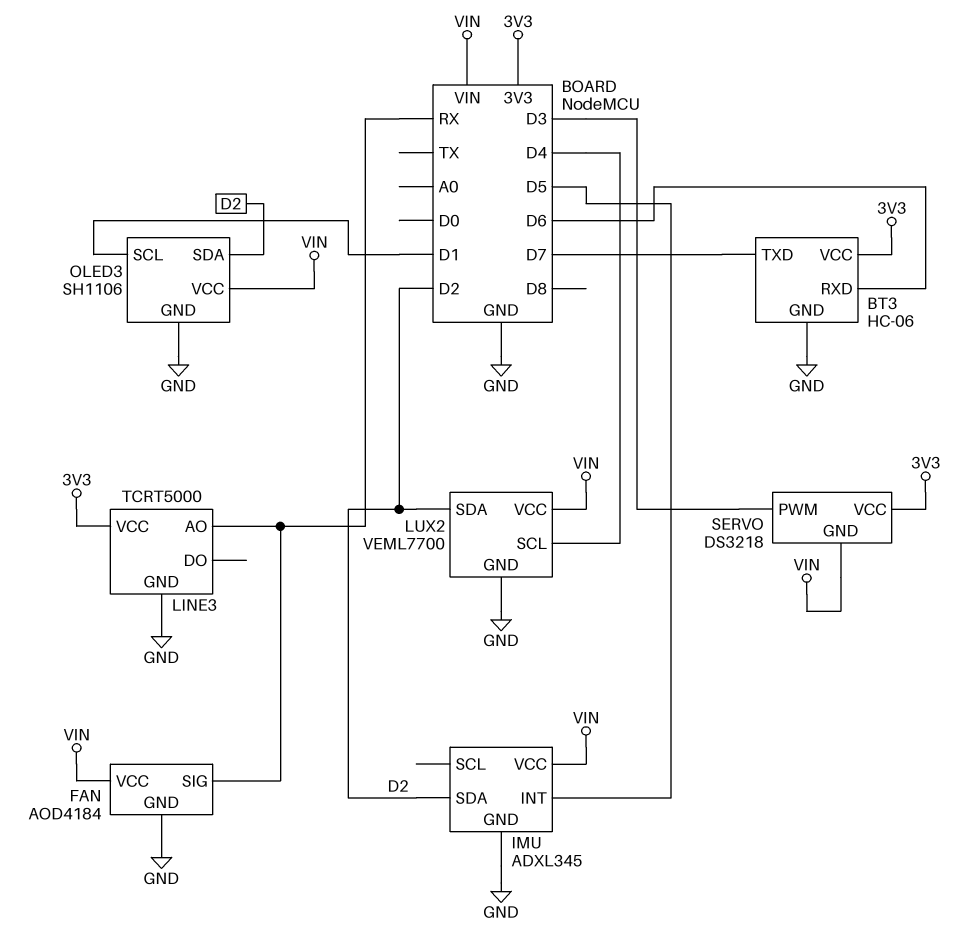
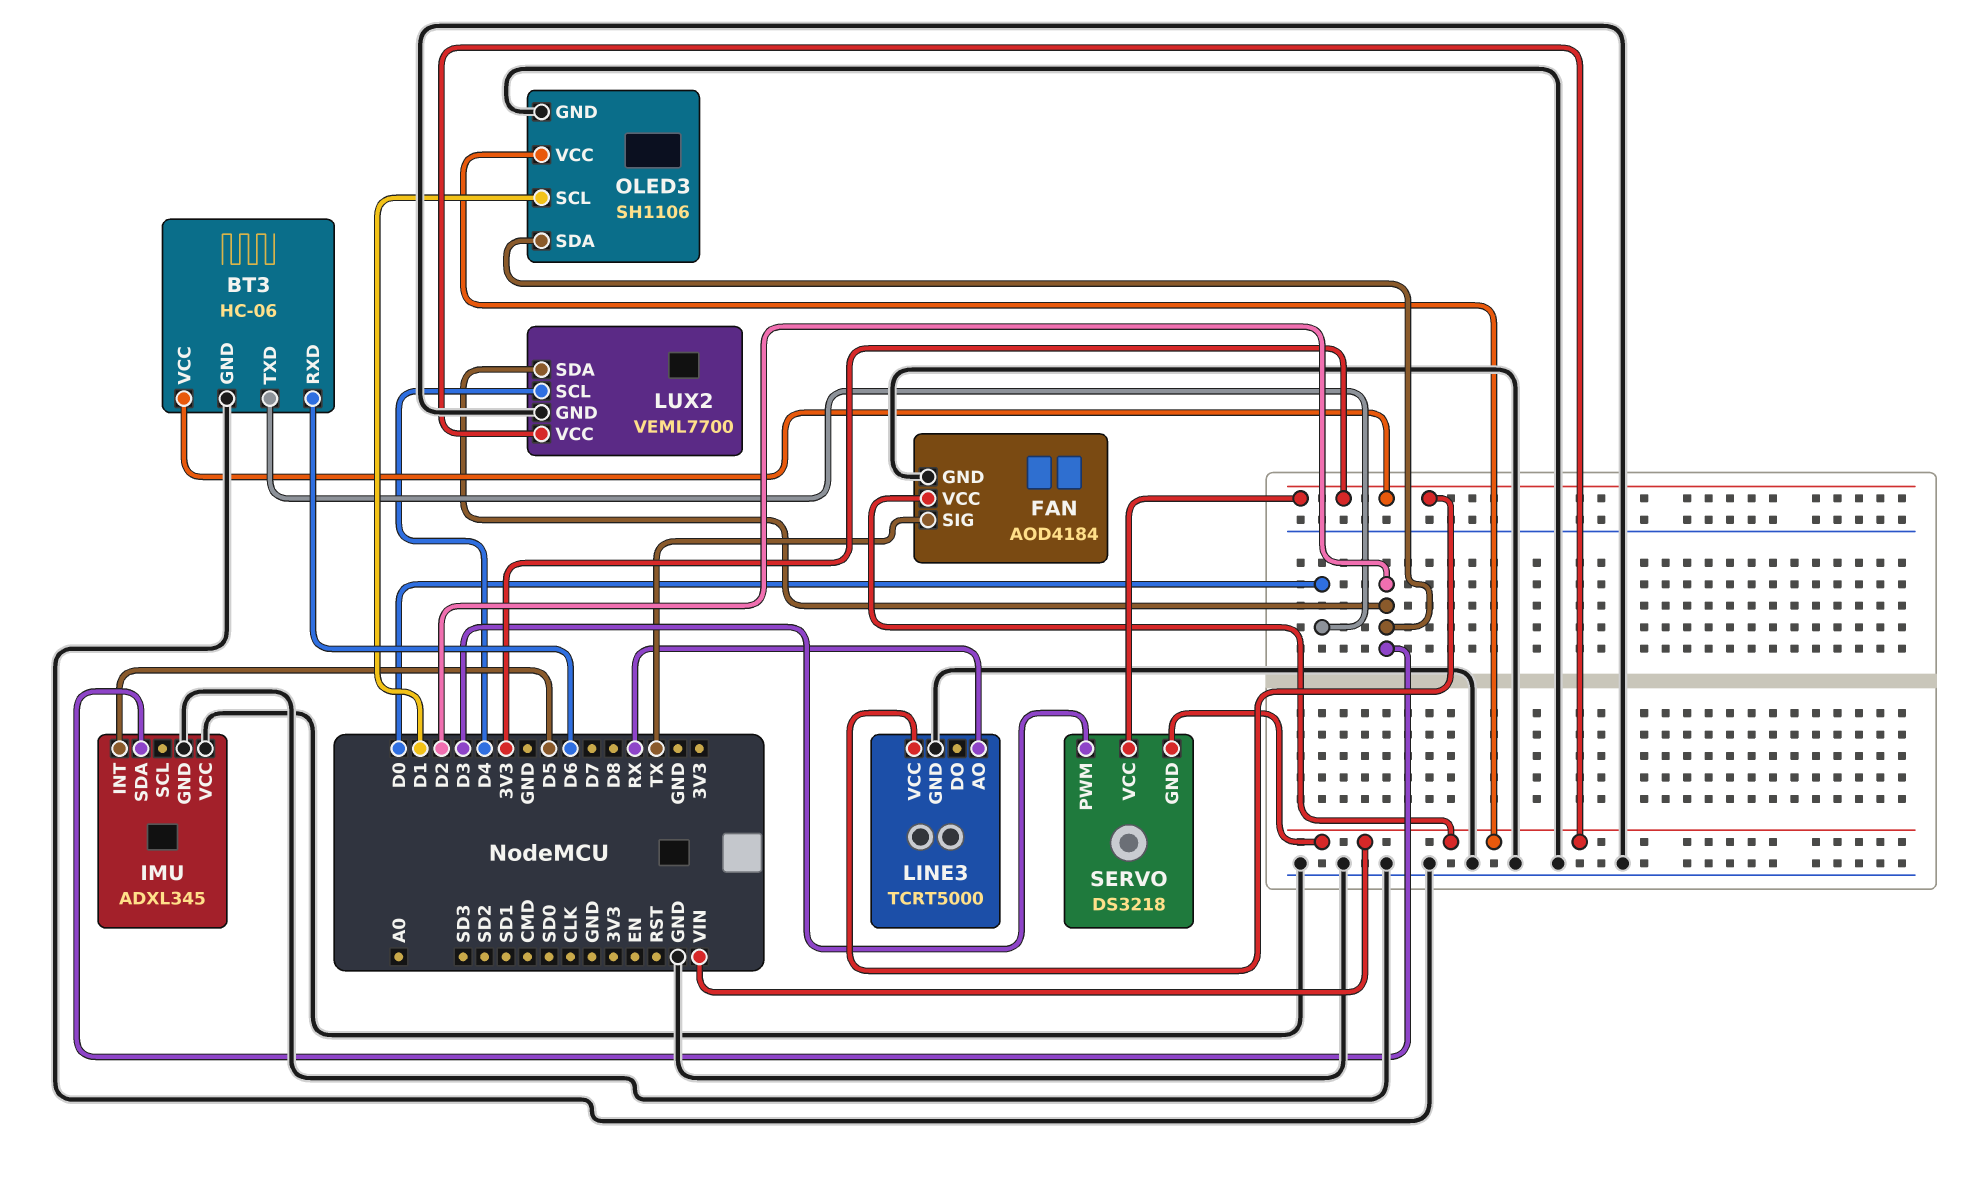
BT3 pin TXD: D7 -> D0
FAN pin SIG: RX -> TX
IMU pin VCC: VIN -> GND

